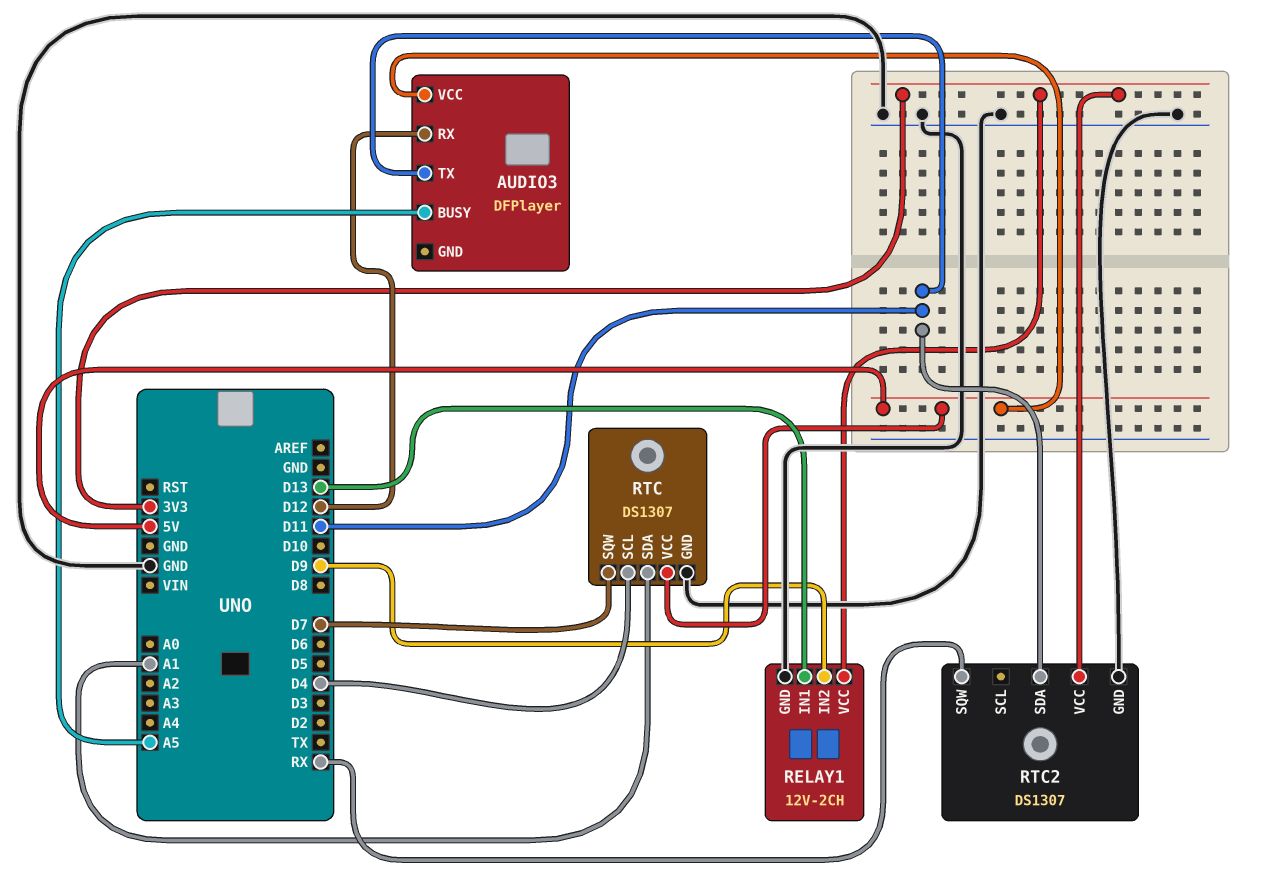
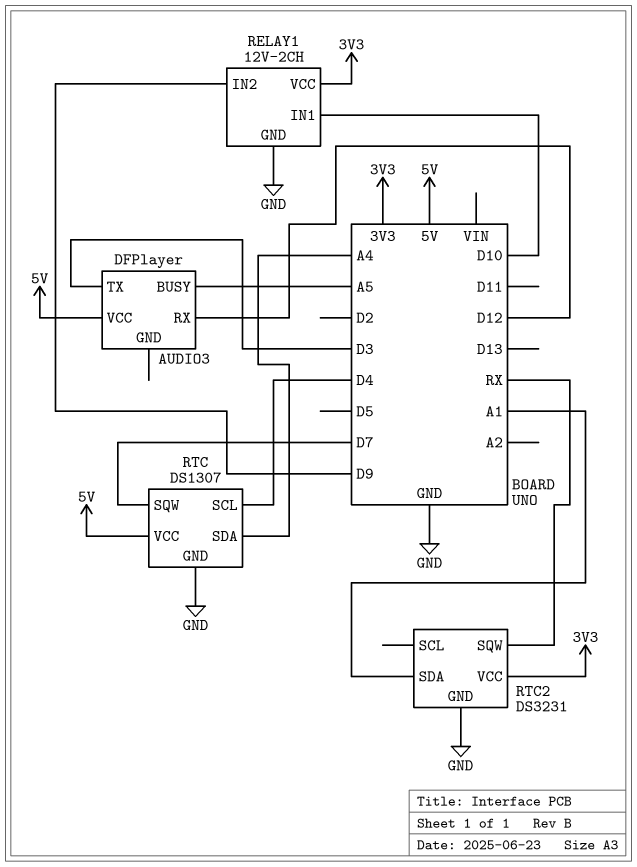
AUDIO3 pin TX: D11 -> D3
RELAY1 pin IN1: D13 -> D10
RTC pin SDA: A1 -> A4
RTC2: DS1307 -> DS3231
RTC2 pin SDA: D11 -> A1

